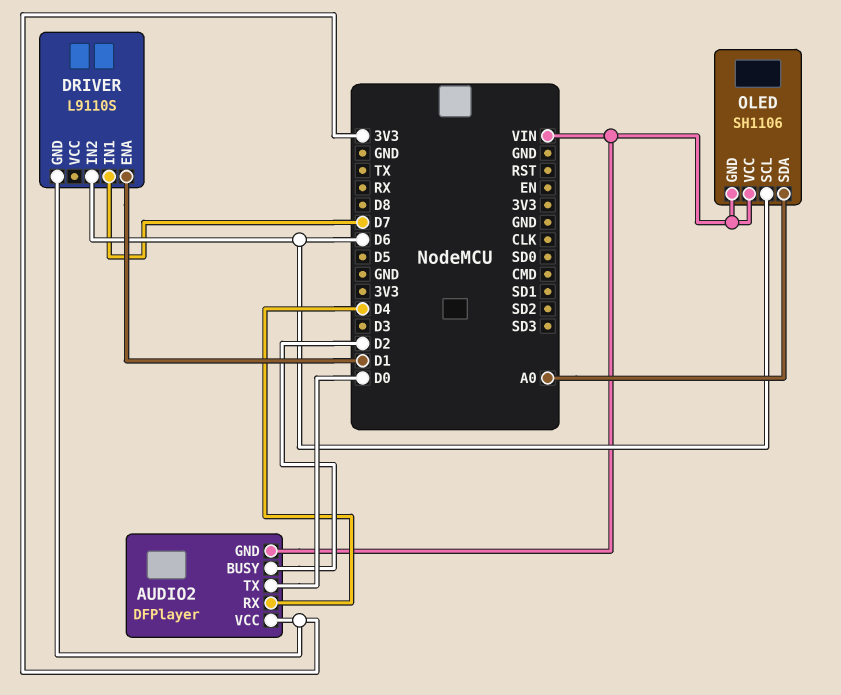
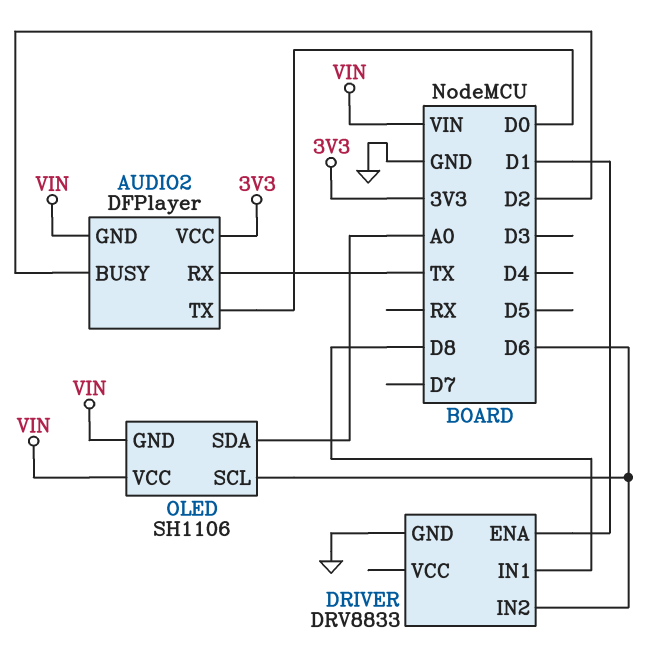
AUDIO2 pin RX: D4 -> TX
DRIVER: L9110S -> DRV8833
DRIVER pin GND: 3V3 -> GND
DRIVER pin IN1: D7 -> D8

